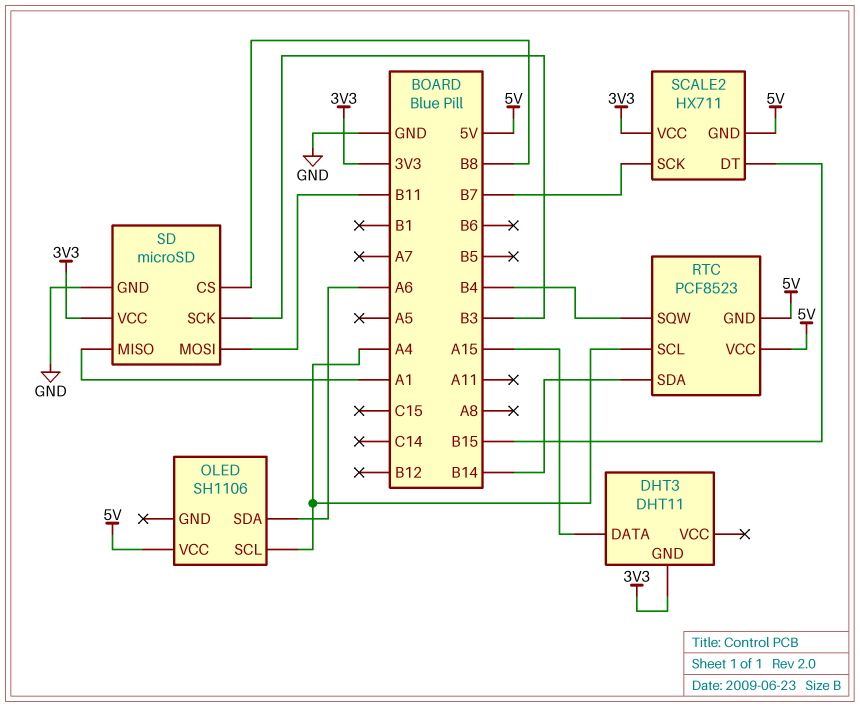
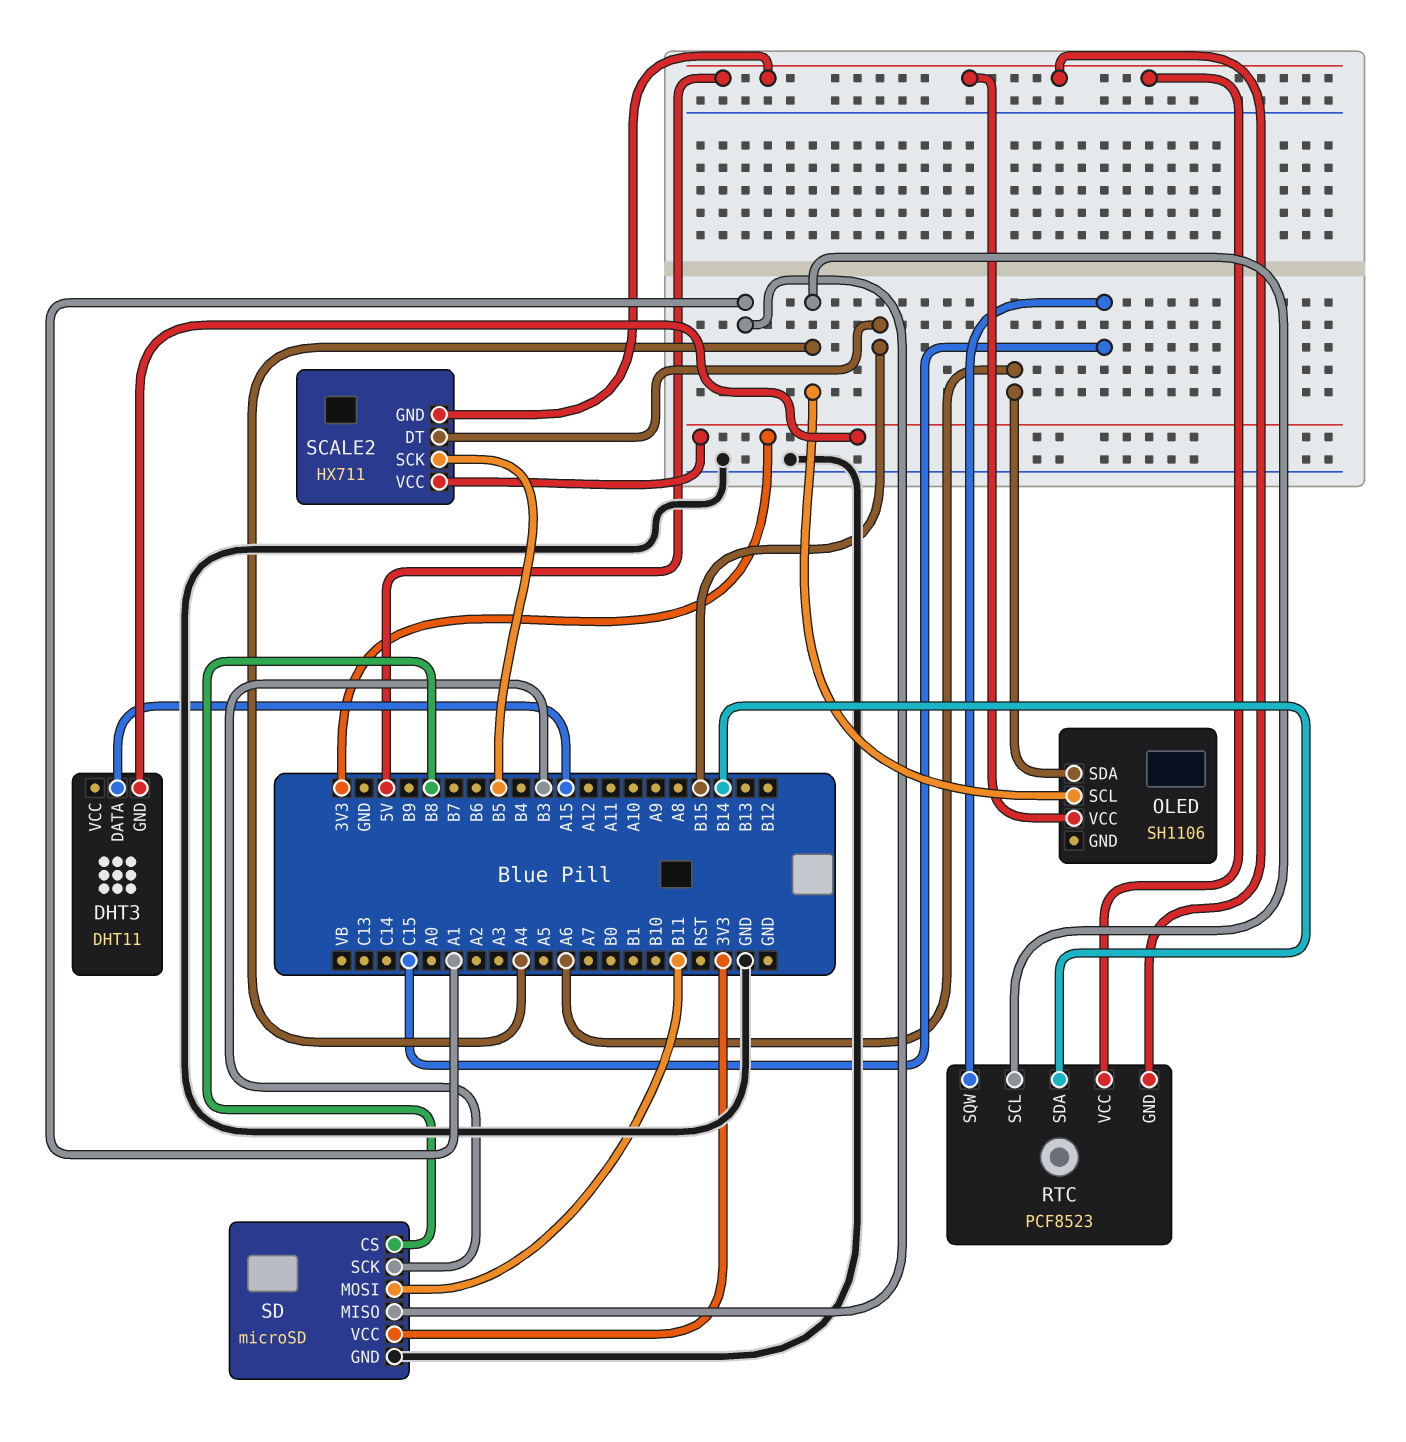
RTC pin SQW: B4 -> C15
SCALE2 pin SCK: B7 -> B5

